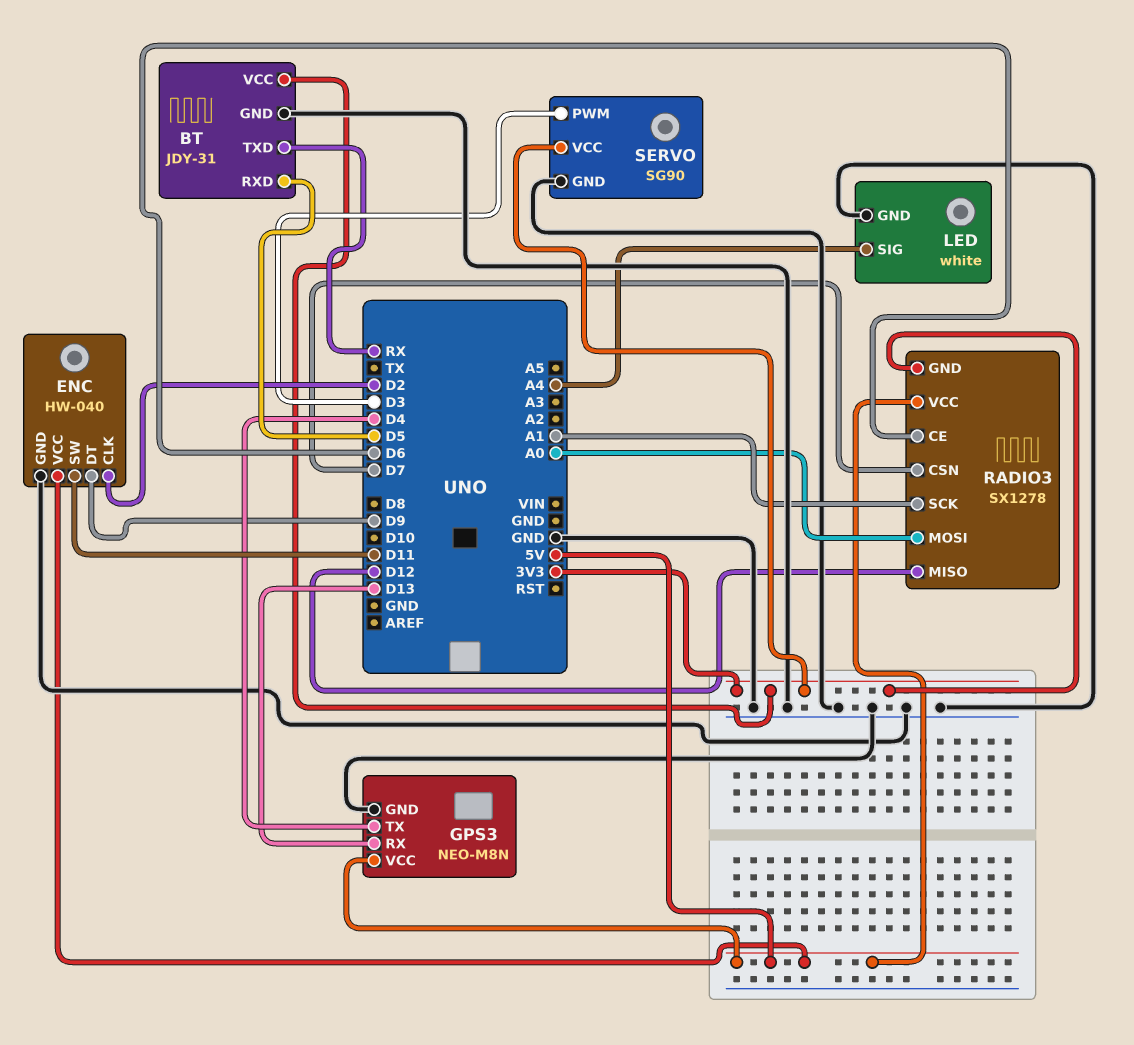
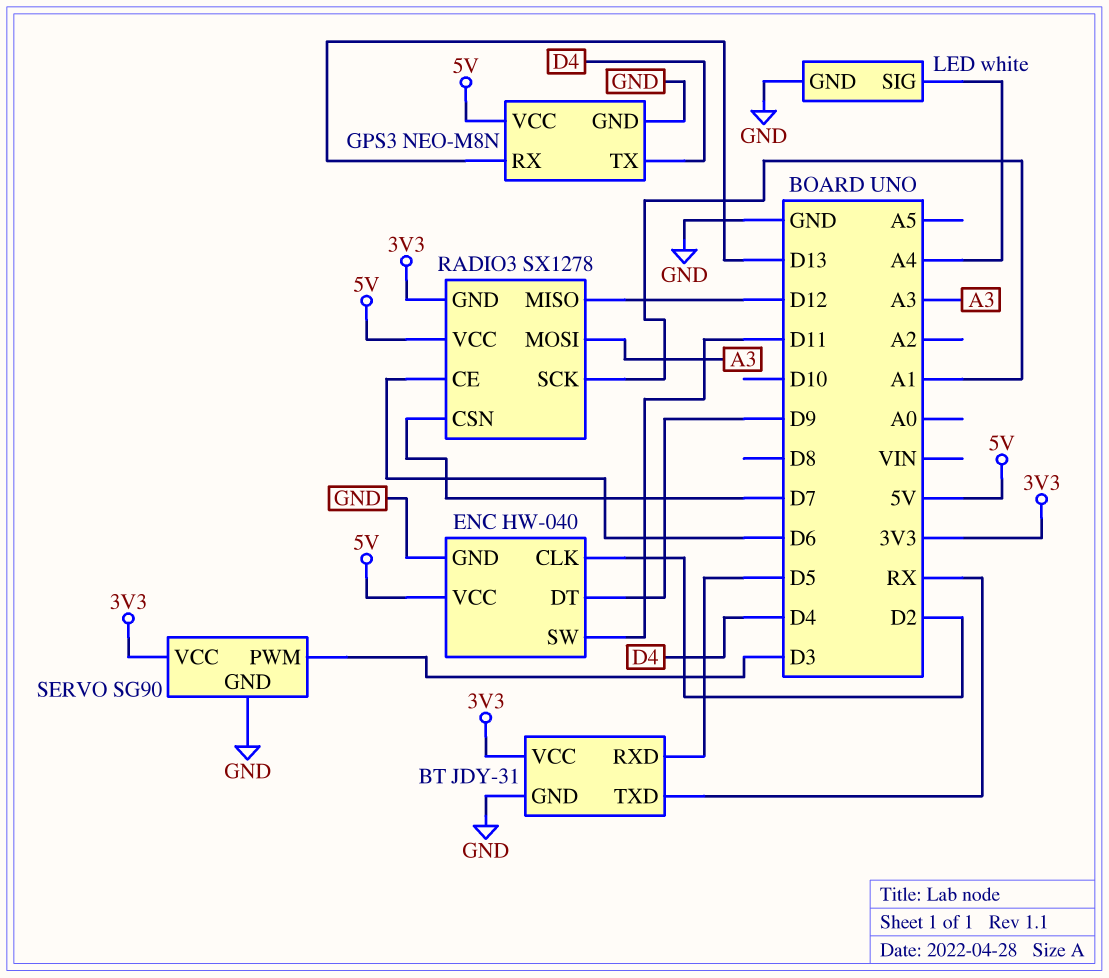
RADIO3 pin MOSI: A0 -> A3

